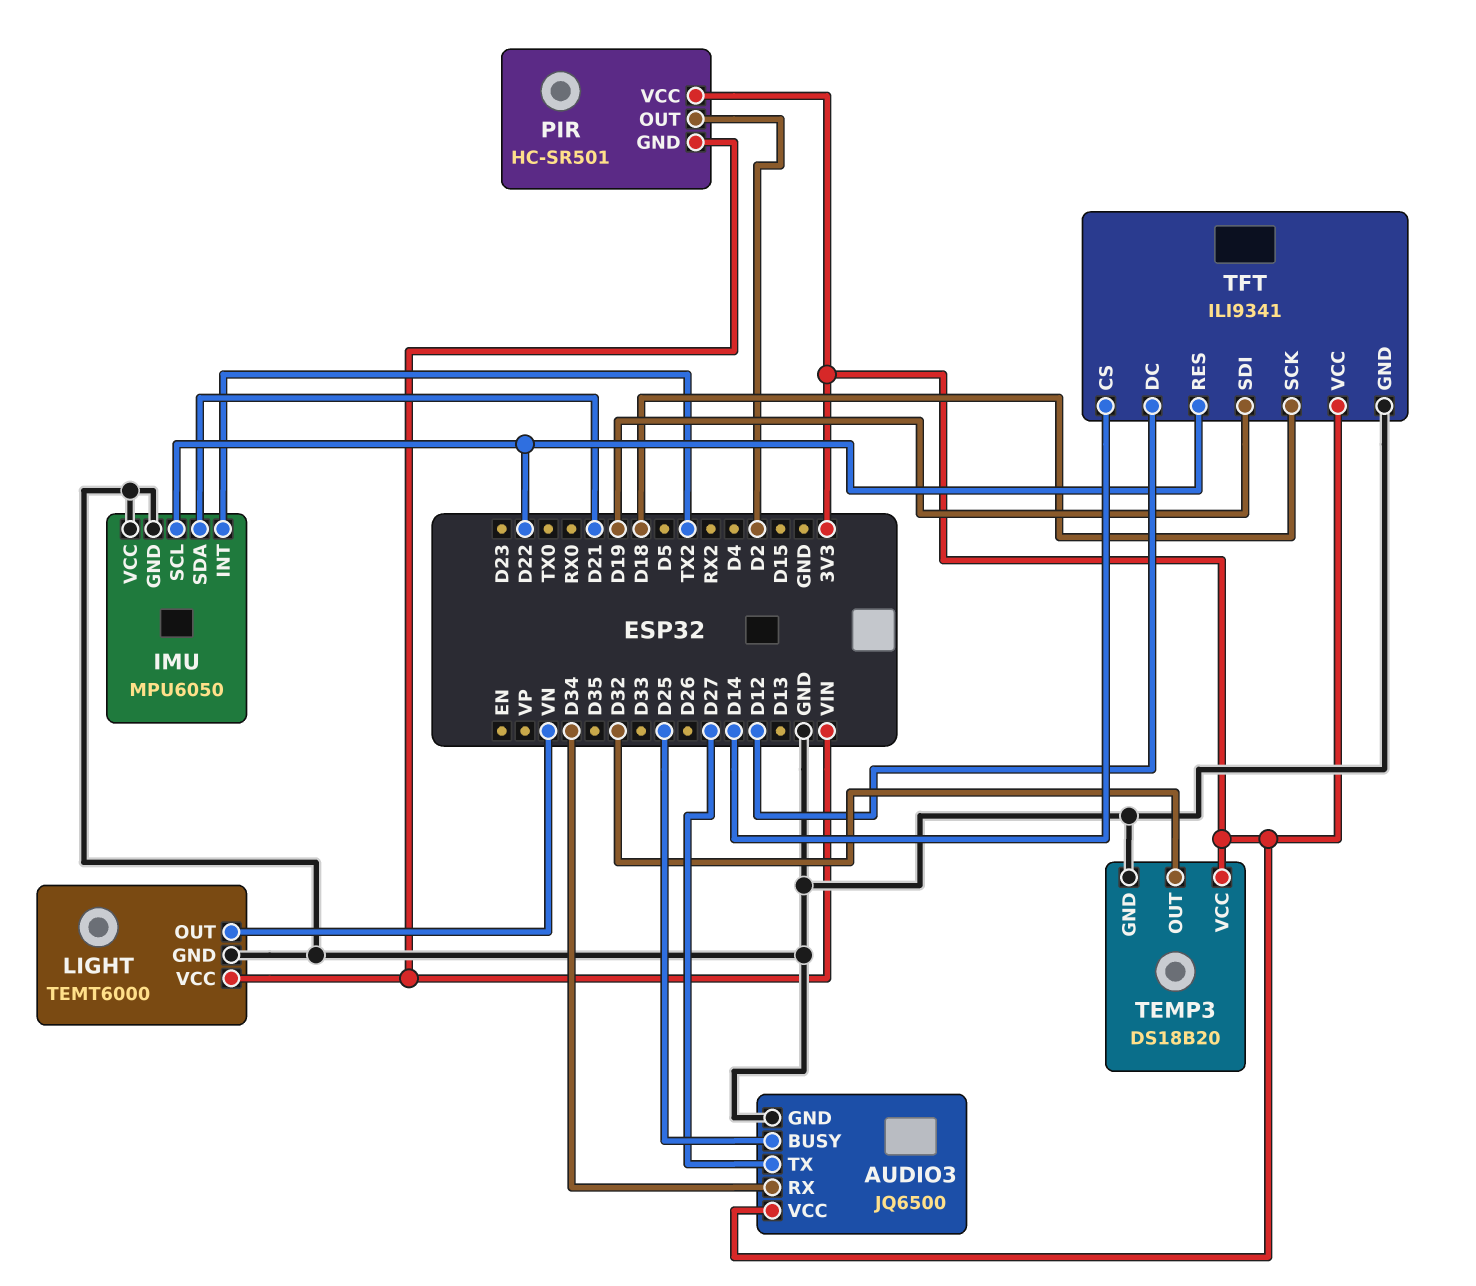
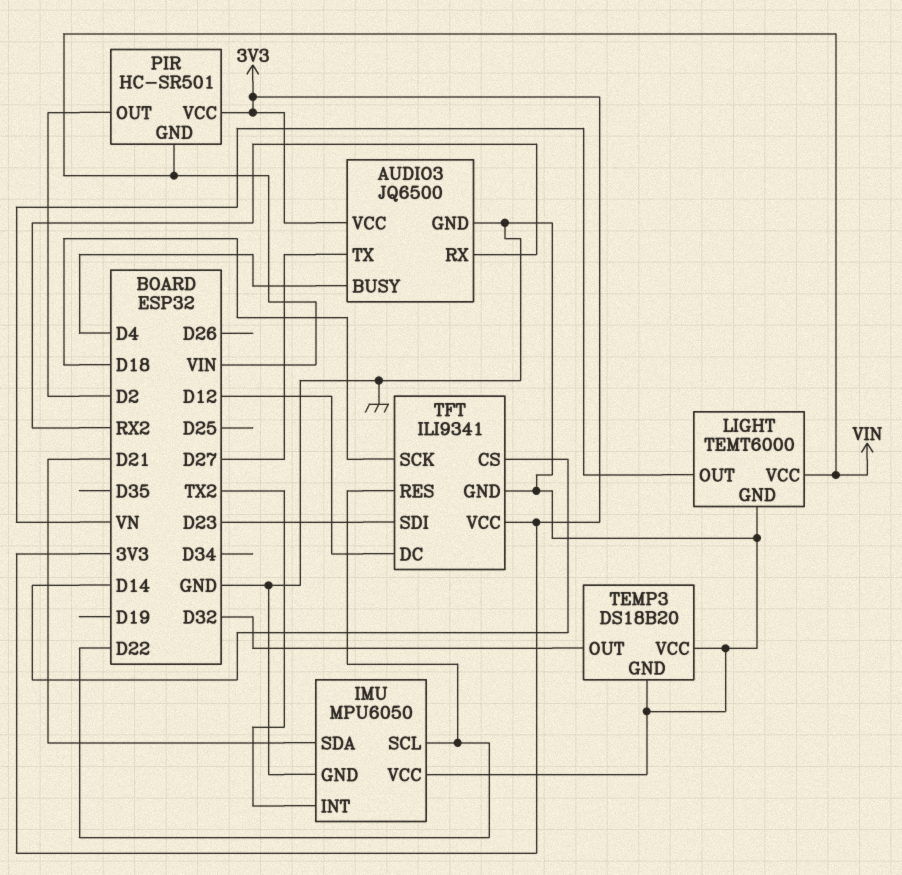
AUDIO3 pin BUSY: D25 -> D4
AUDIO3 pin RX: D34 -> RX2
TEMP3 pin VCC: 3V3 -> GND
TFT pin SDI: D19 -> D23

